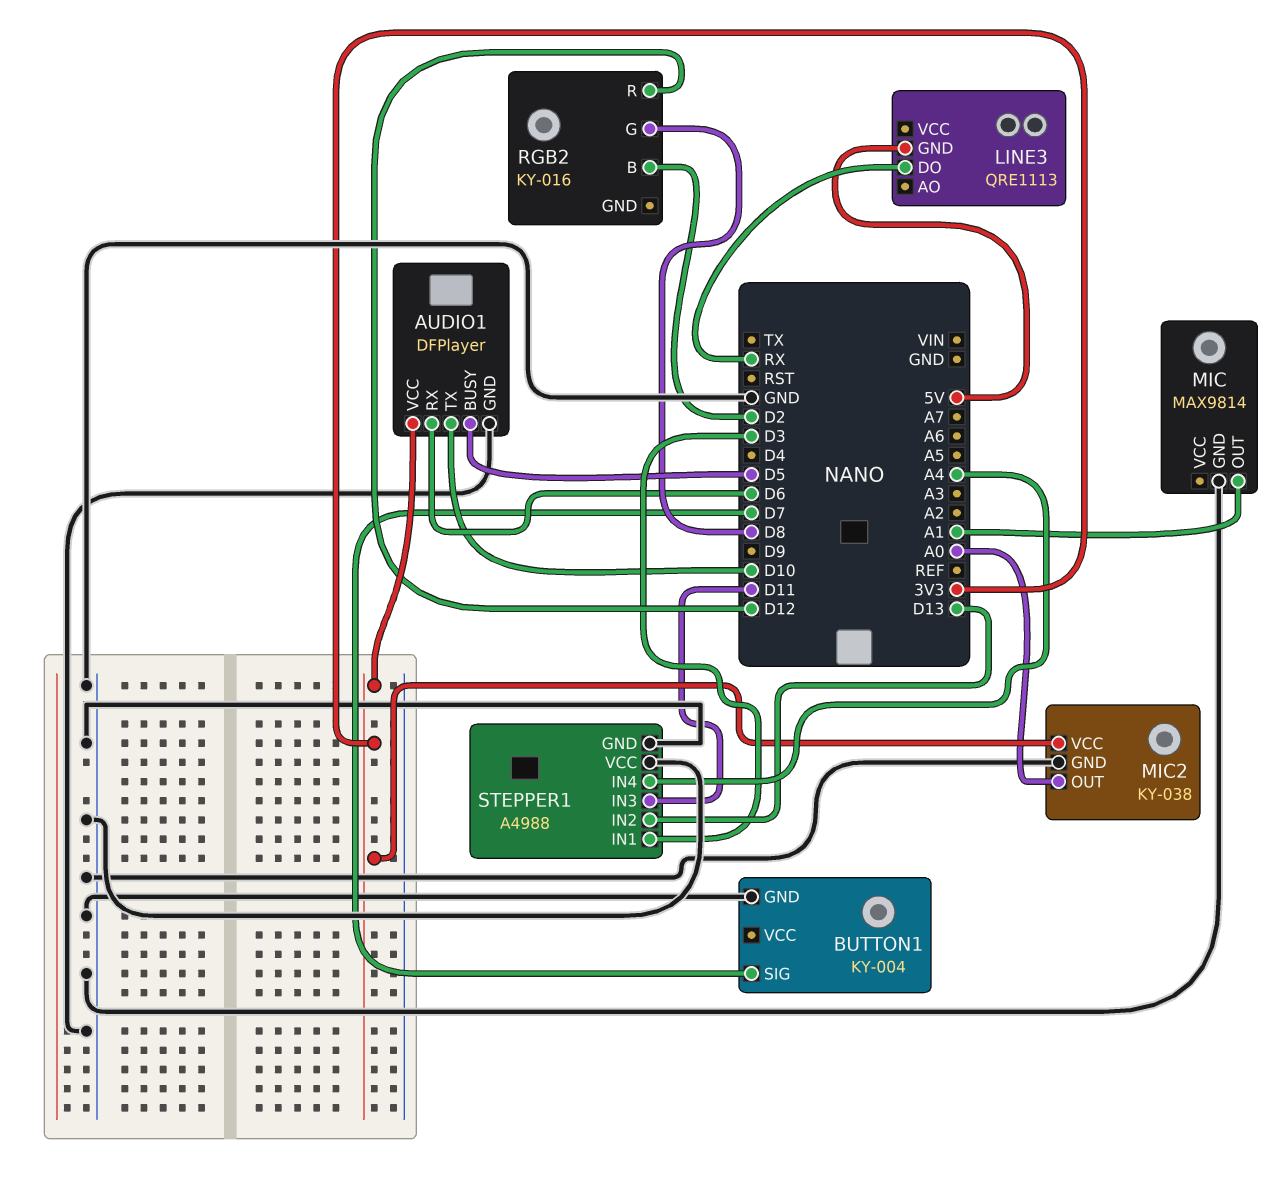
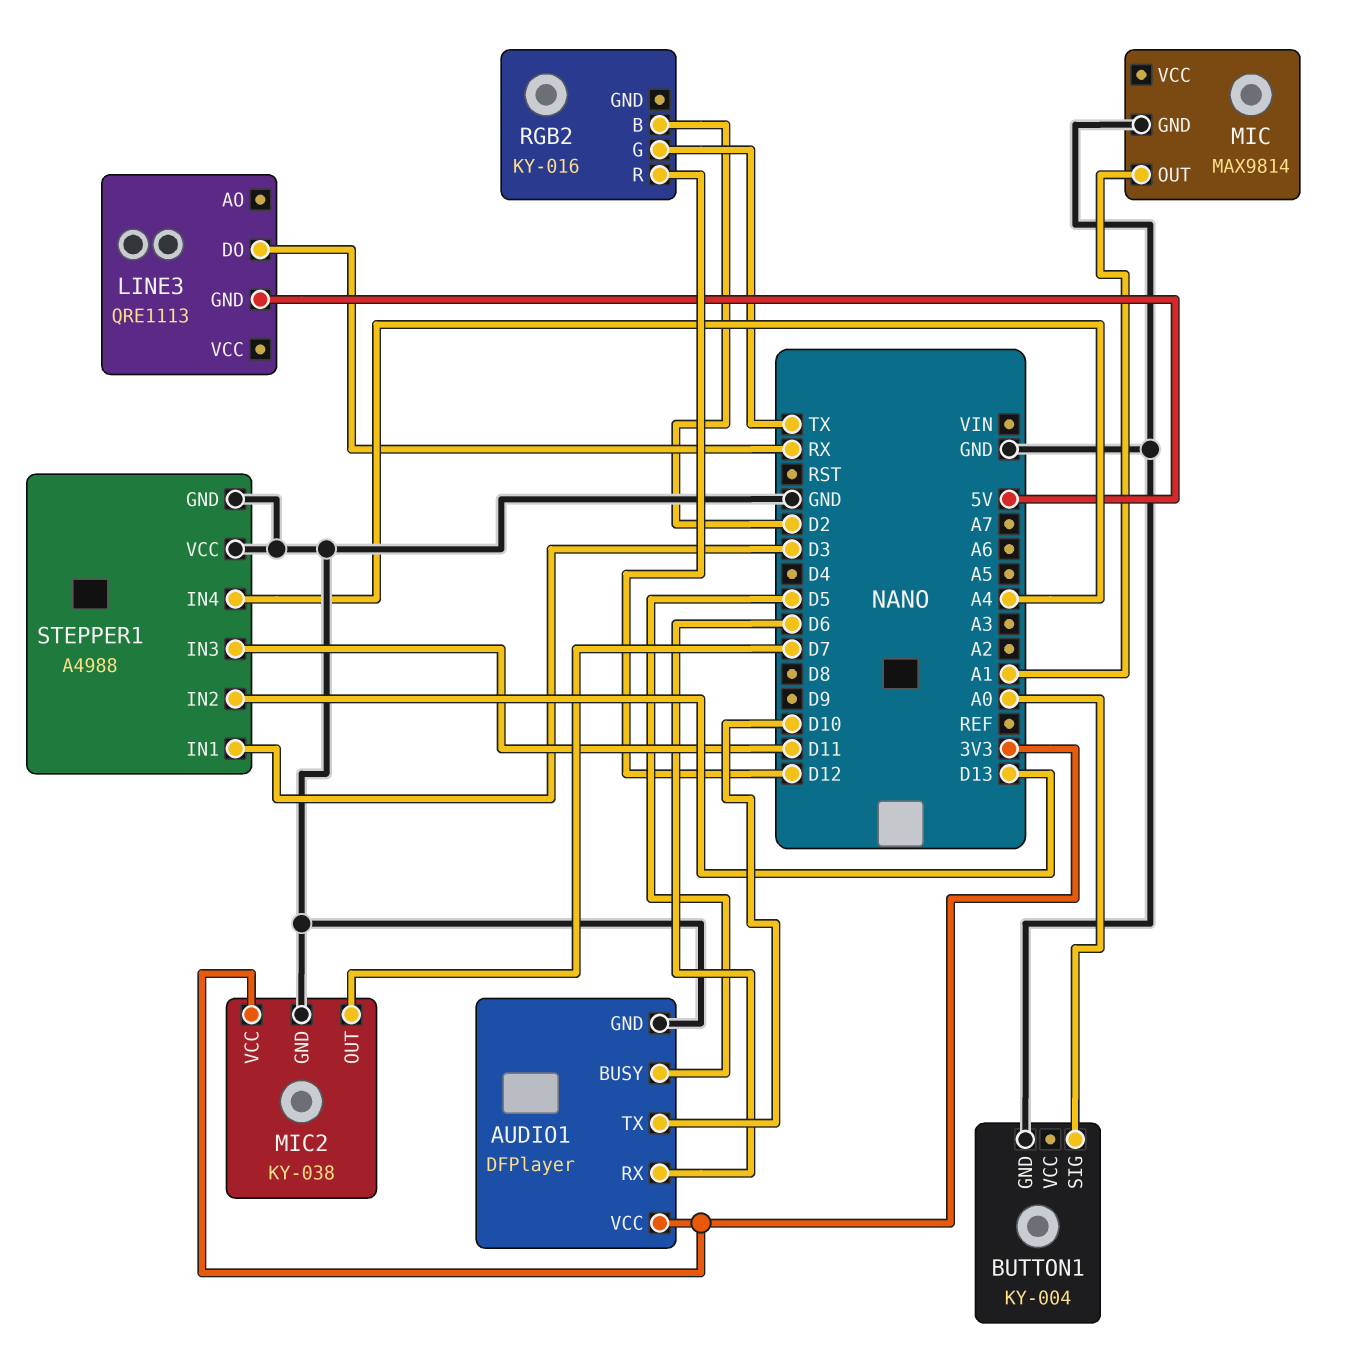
BUTTON1 pin SIG: D7 -> A0
MIC2 pin OUT: A0 -> D7
RGB2 pin G: D8 -> TX

